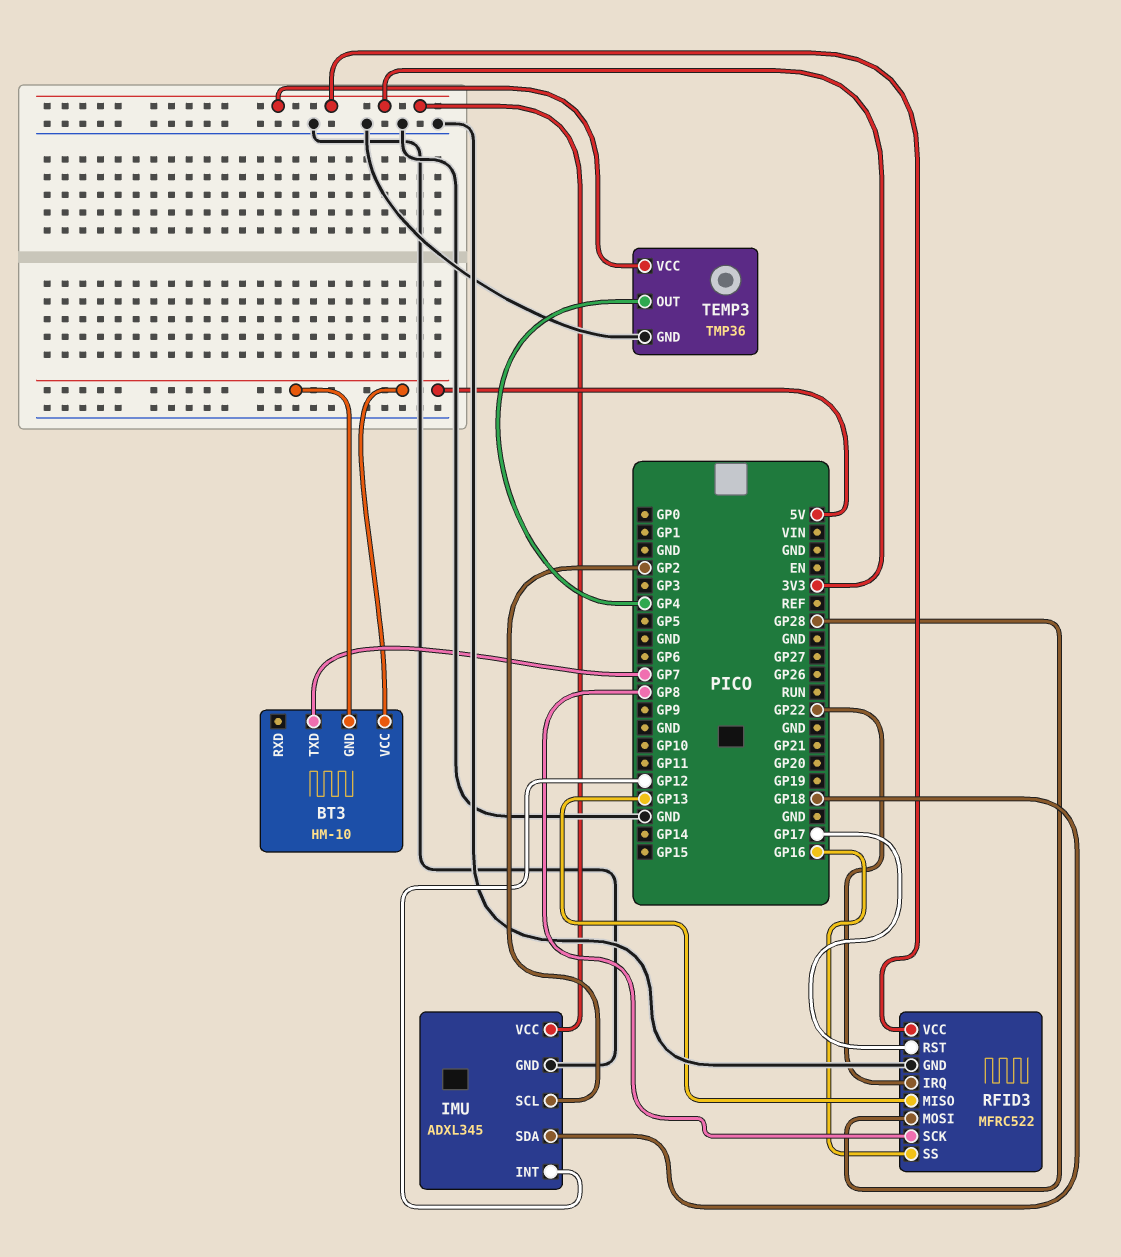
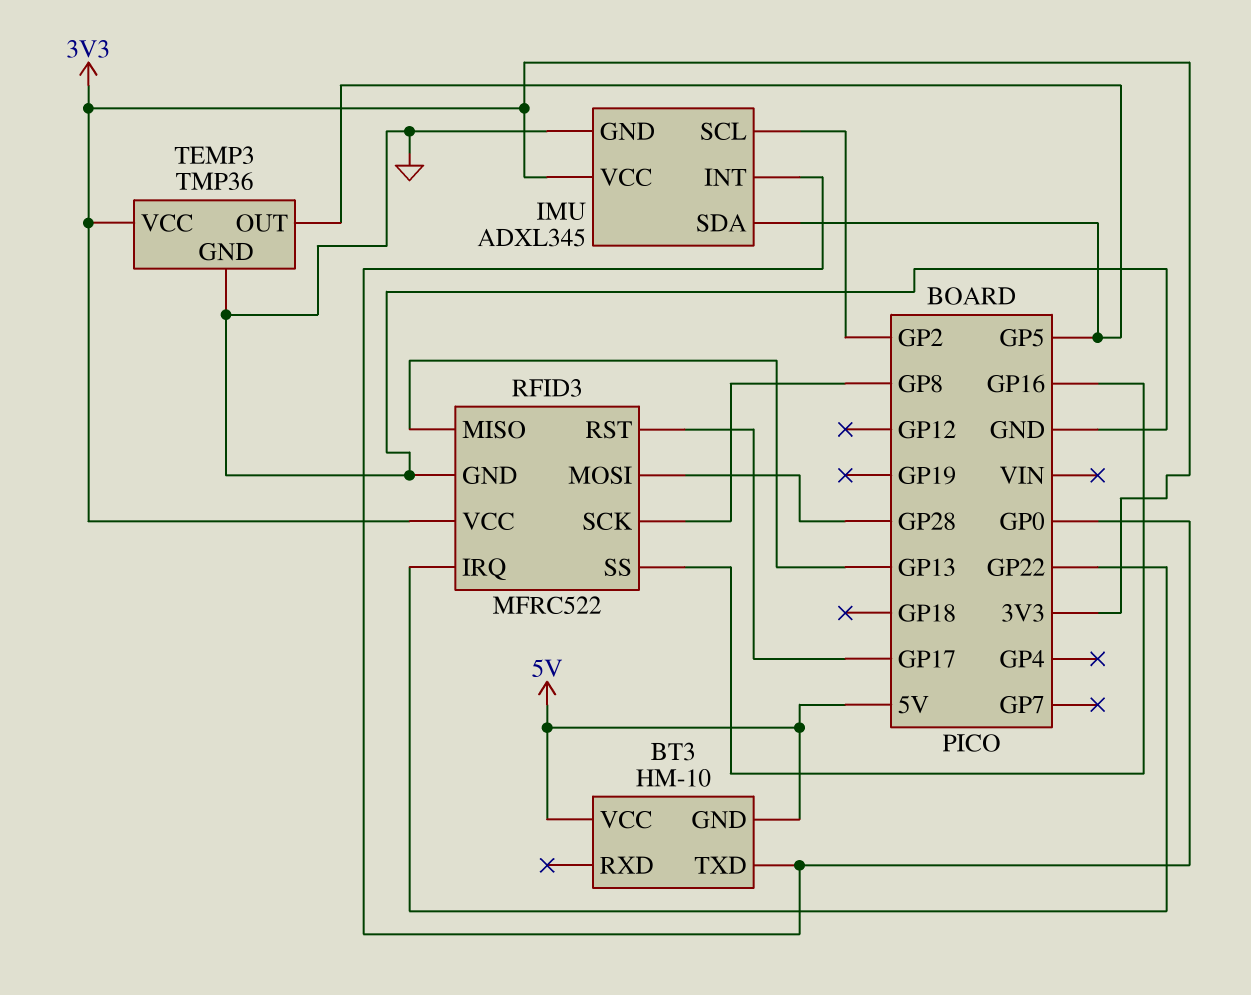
BT3 pin TXD: GP7 -> GP0
IMU pin INT: GP12 -> GP0
IMU pin SDA: GP18 -> GP5
TEMP3 pin OUT: GP4 -> GP5

